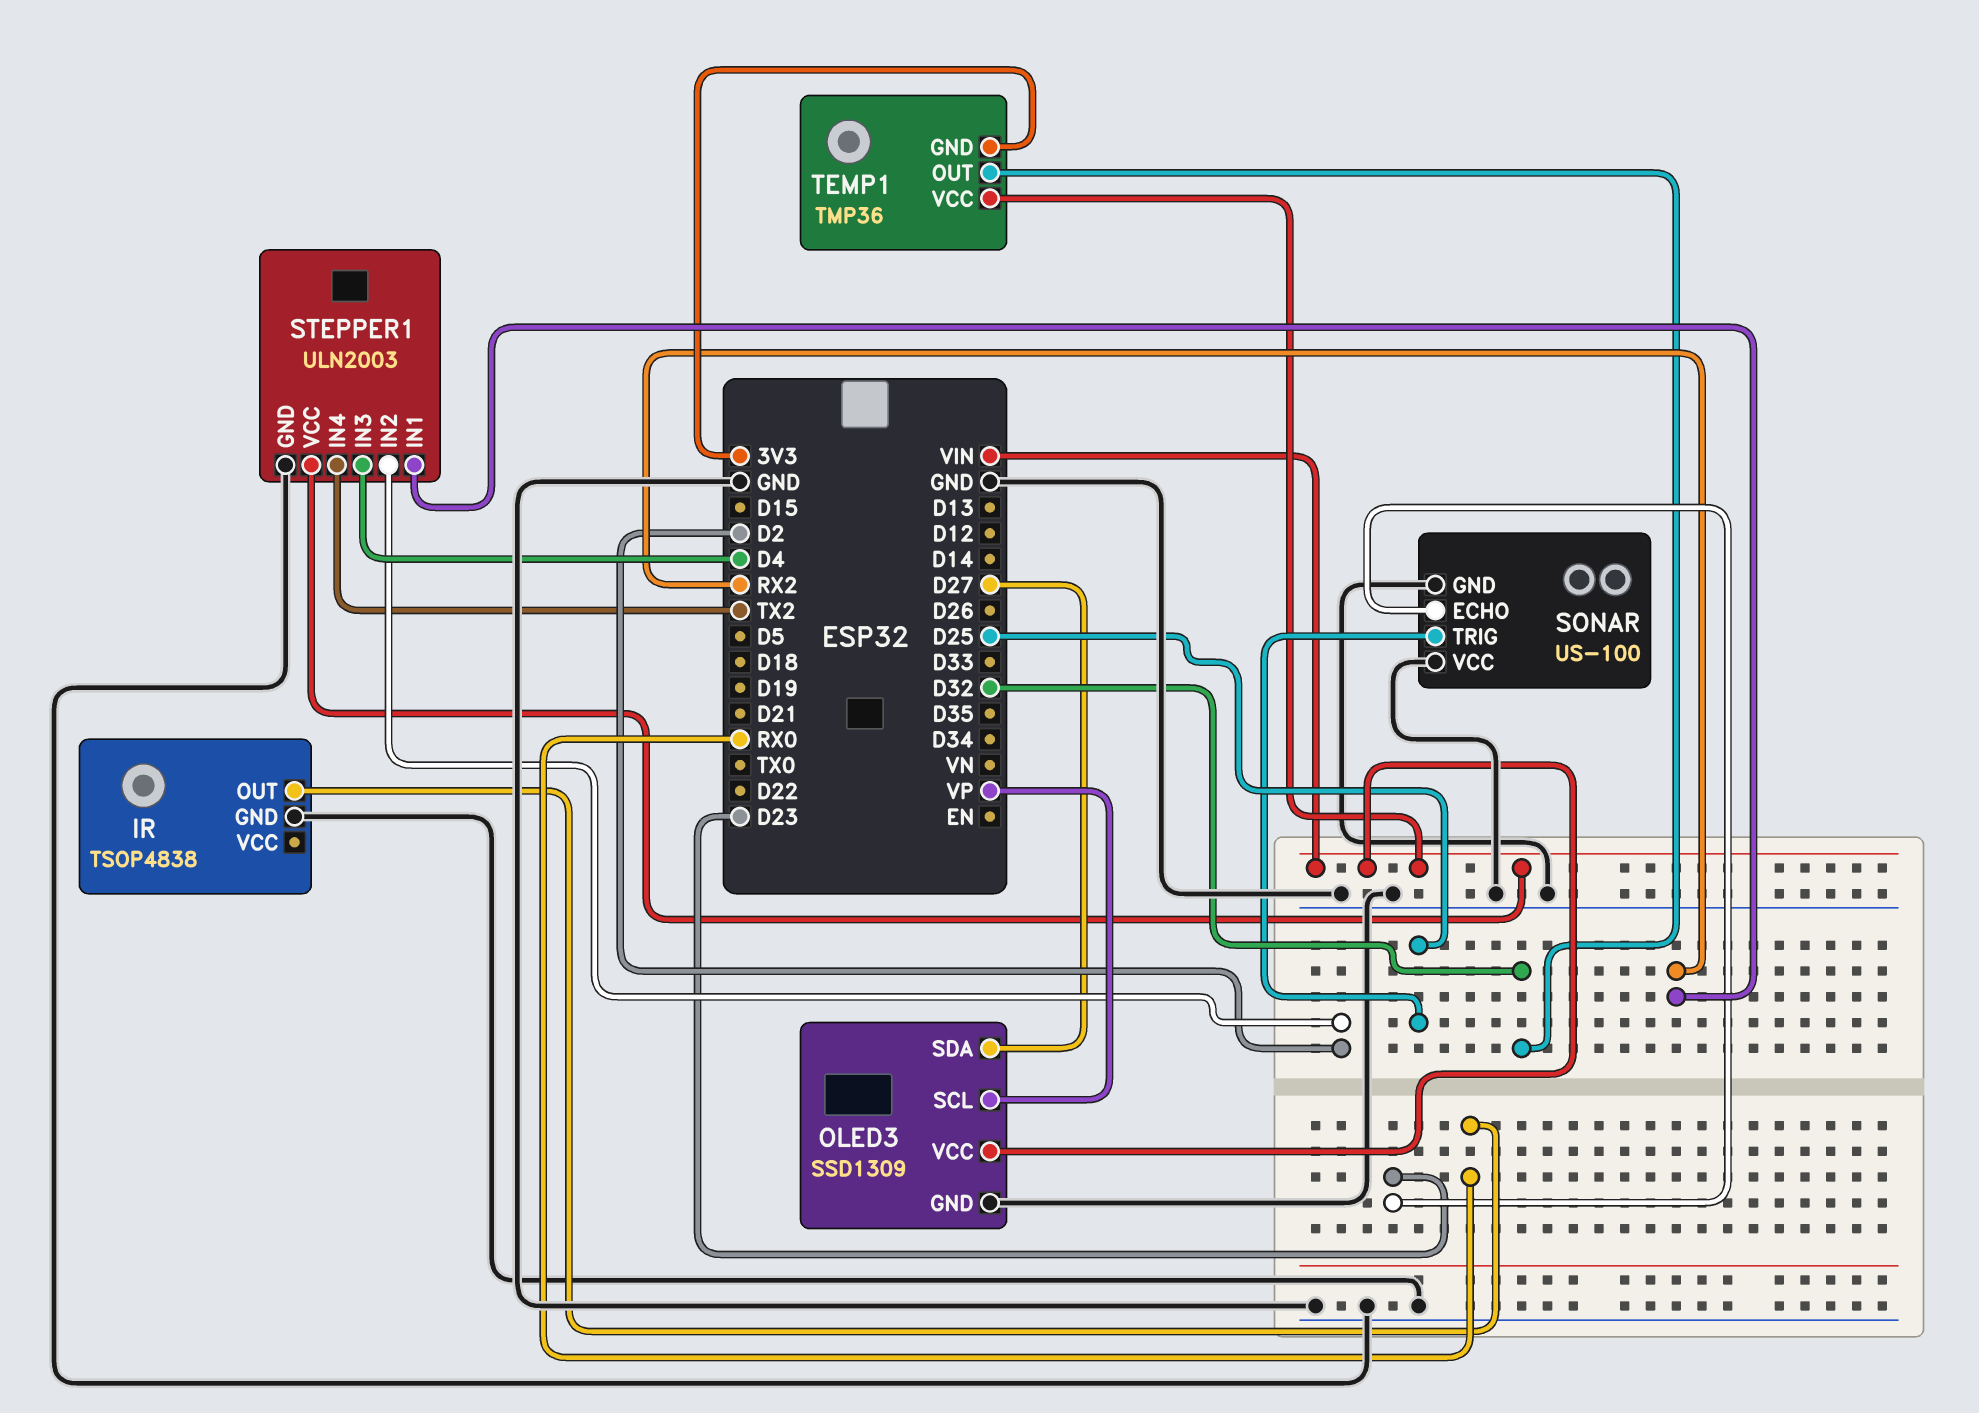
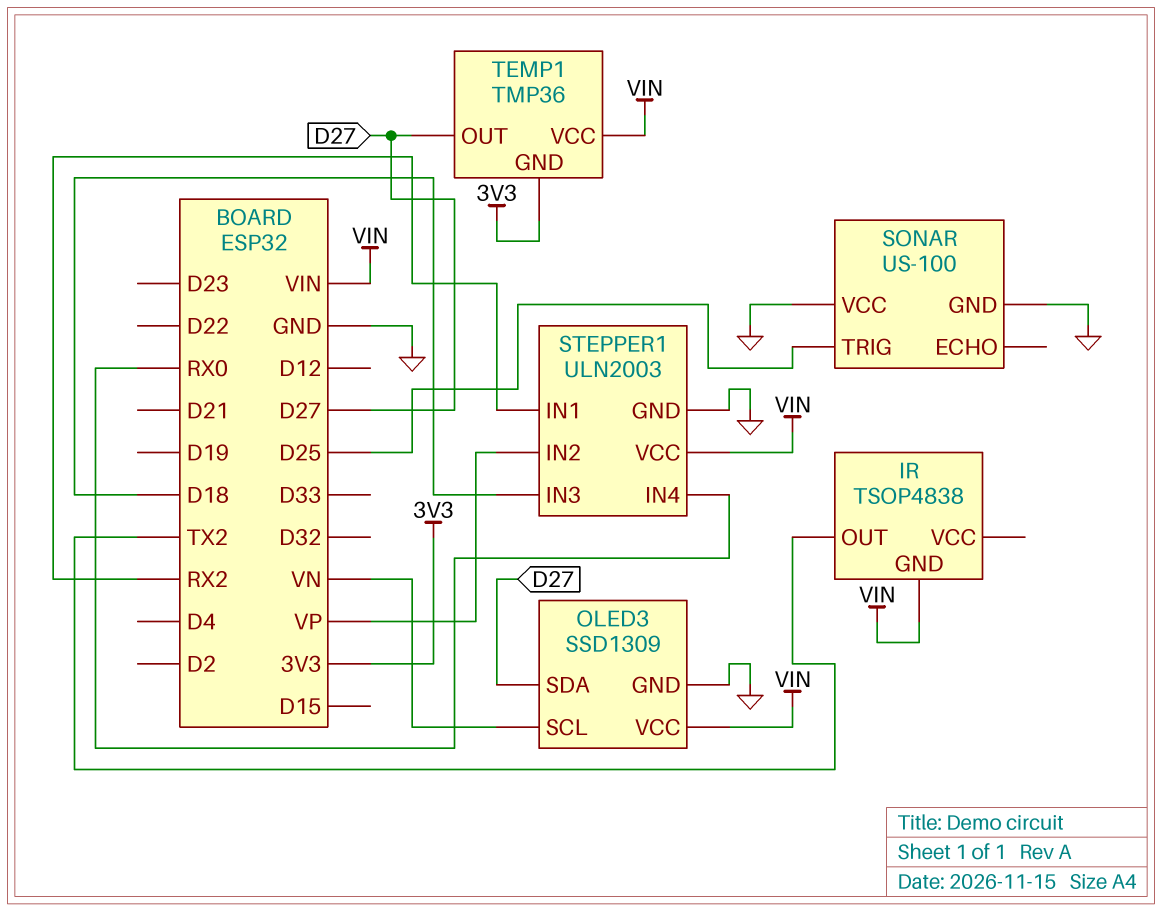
IR pin GND: GND -> VIN
IR pin OUT: RX0 -> TX2
OLED3 pin SCL: VP -> VN
SONAR pin ECHO: D23 -> none
STEPPER1 pin IN2: D2 -> VP
STEPPER1 pin IN3: D4 -> D18
STEPPER1 pin IN4: TX2 -> RX0
TEMP1 pin OUT: D32 -> D27

